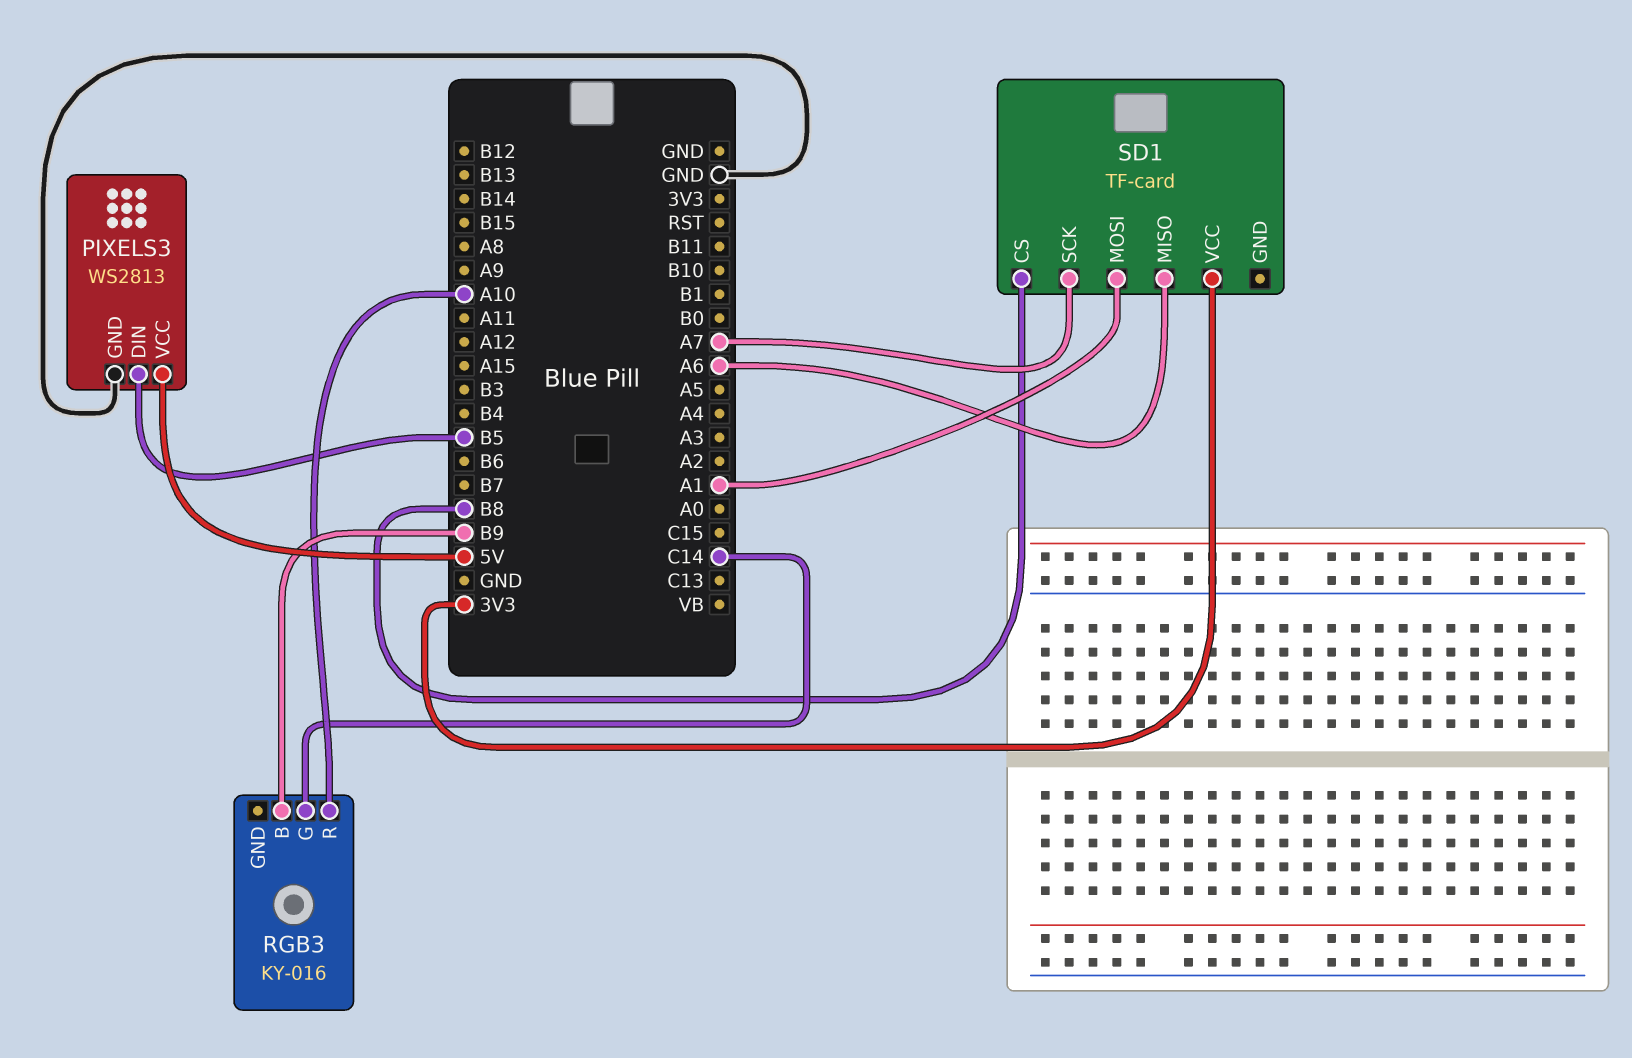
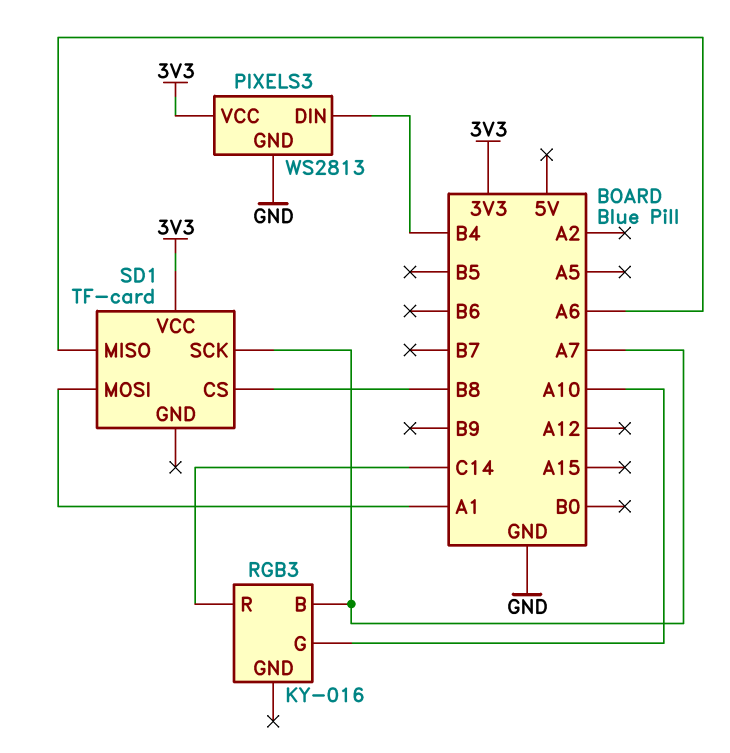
PIXELS3 pin DIN: B5 -> B4
PIXELS3 pin VCC: 5V -> 3V3
RGB3 pin B: B9 -> A7
RGB3 pin G: C14 -> A10
RGB3 pin R: A10 -> C14

